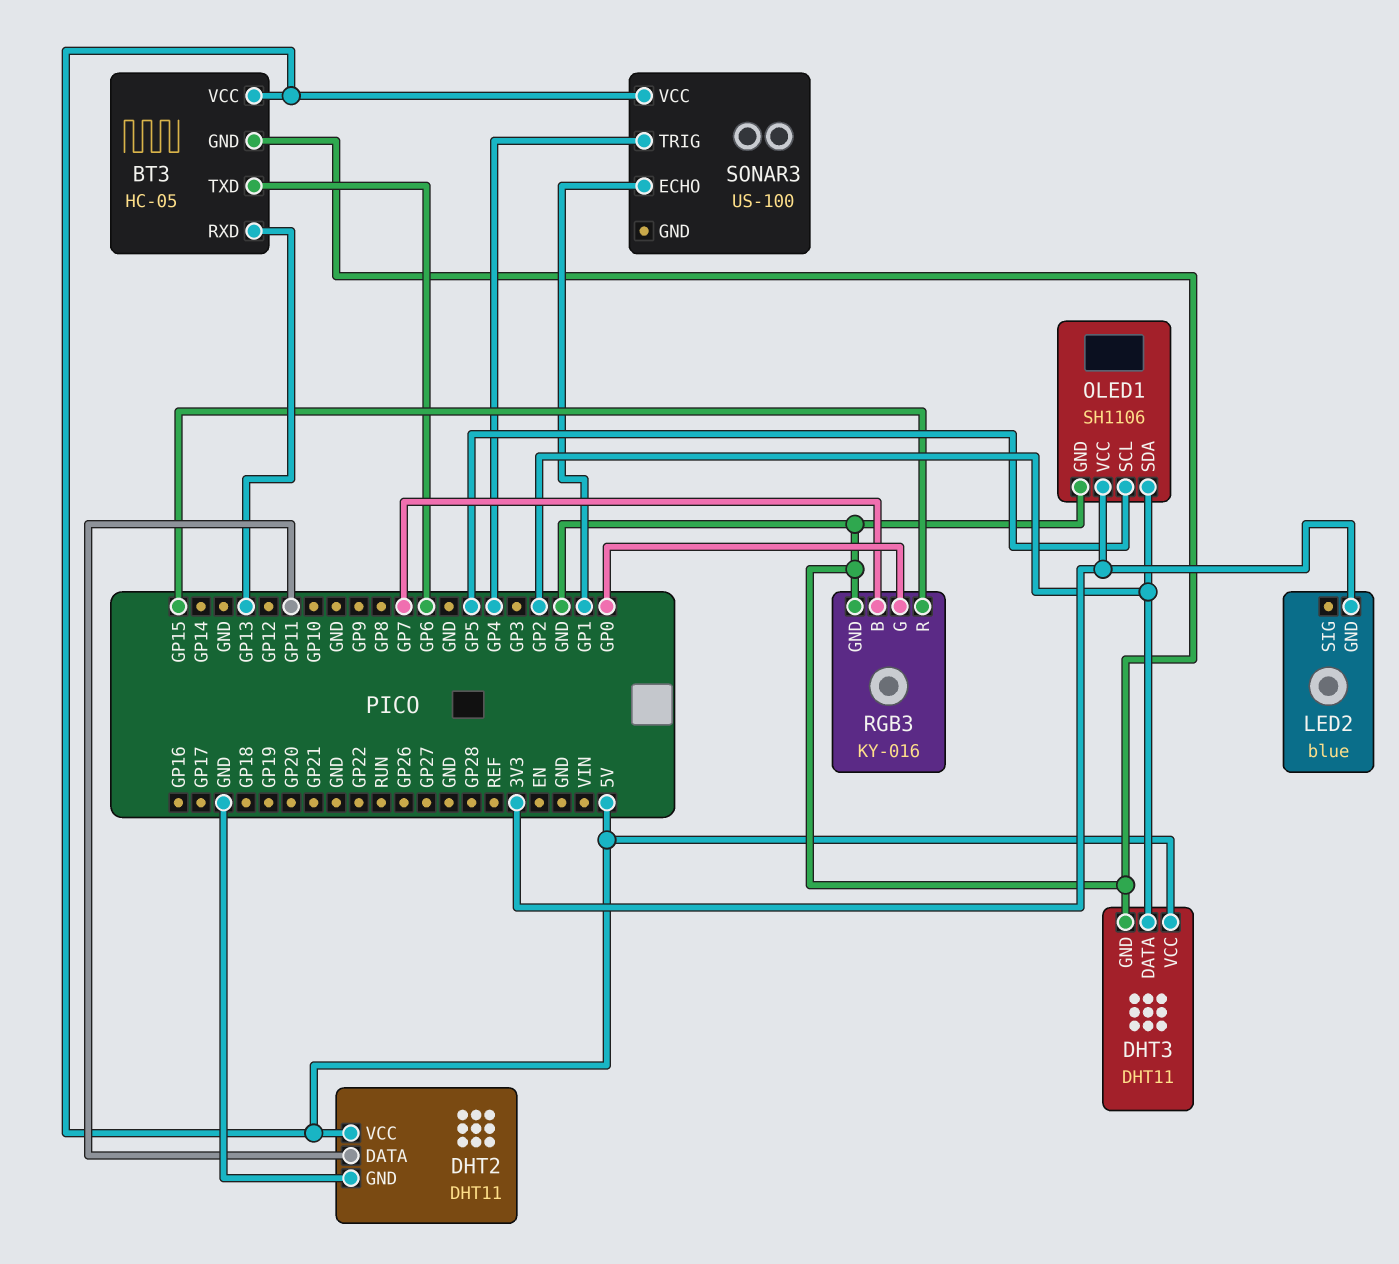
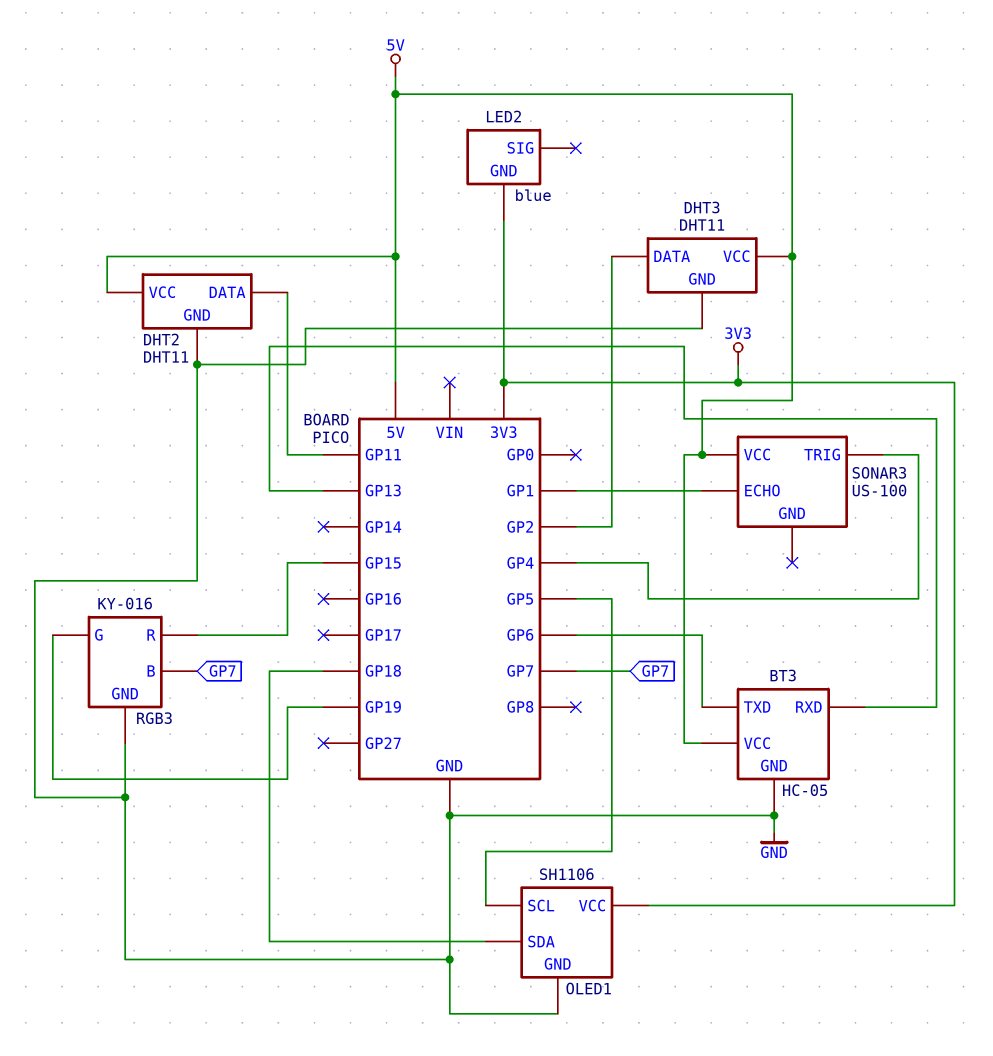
OLED1 pin SDA: GP2 -> GP18
RGB3 pin G: GP0 -> GP19

